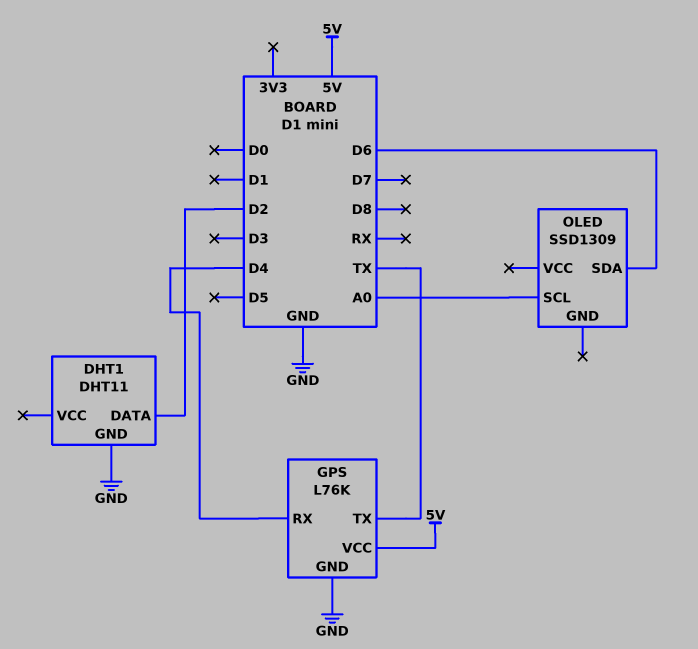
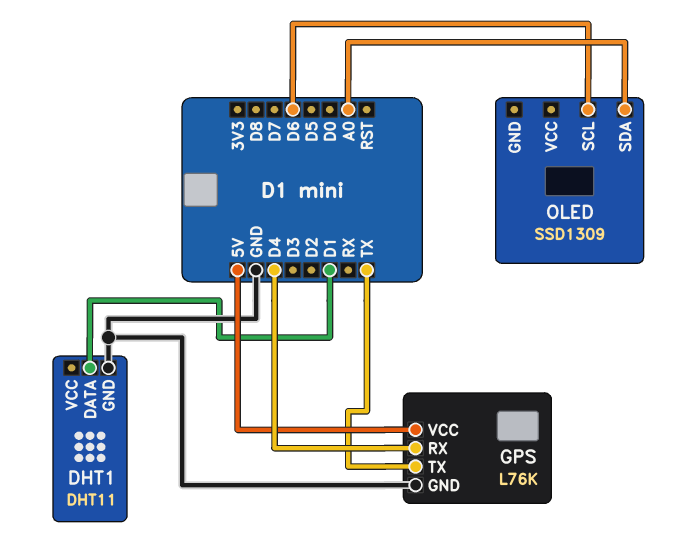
DHT1 pin DATA: D2 -> D1
OLED pin SCL: A0 -> D6
OLED pin SDA: D6 -> A0

